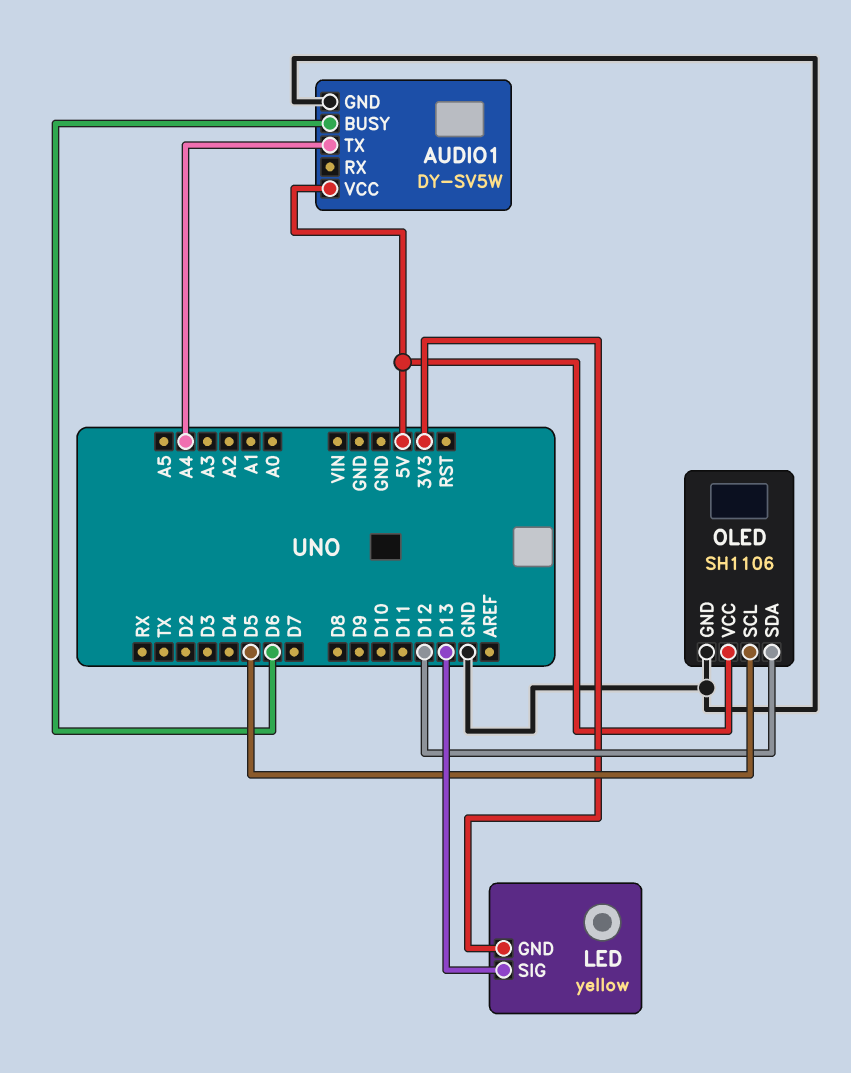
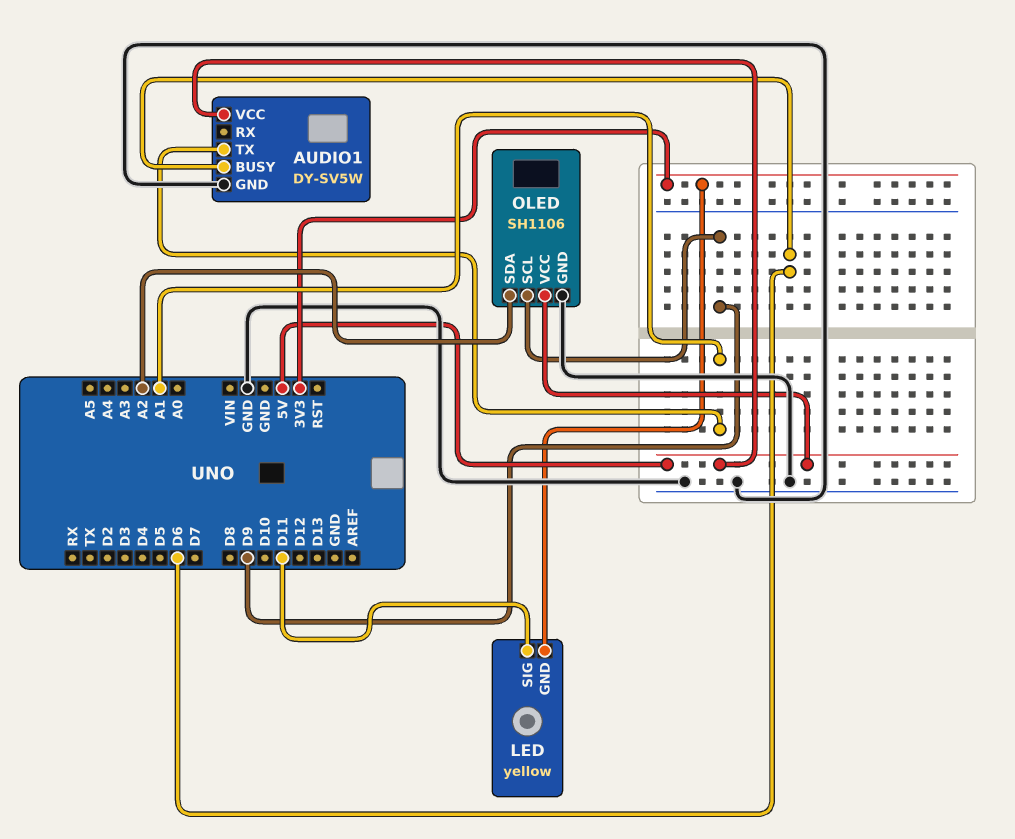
AUDIO1 pin TX: A4 -> A1
LED pin SIG: D13 -> D11
OLED pin SCL: D5 -> D9
OLED pin SDA: D12 -> A2

